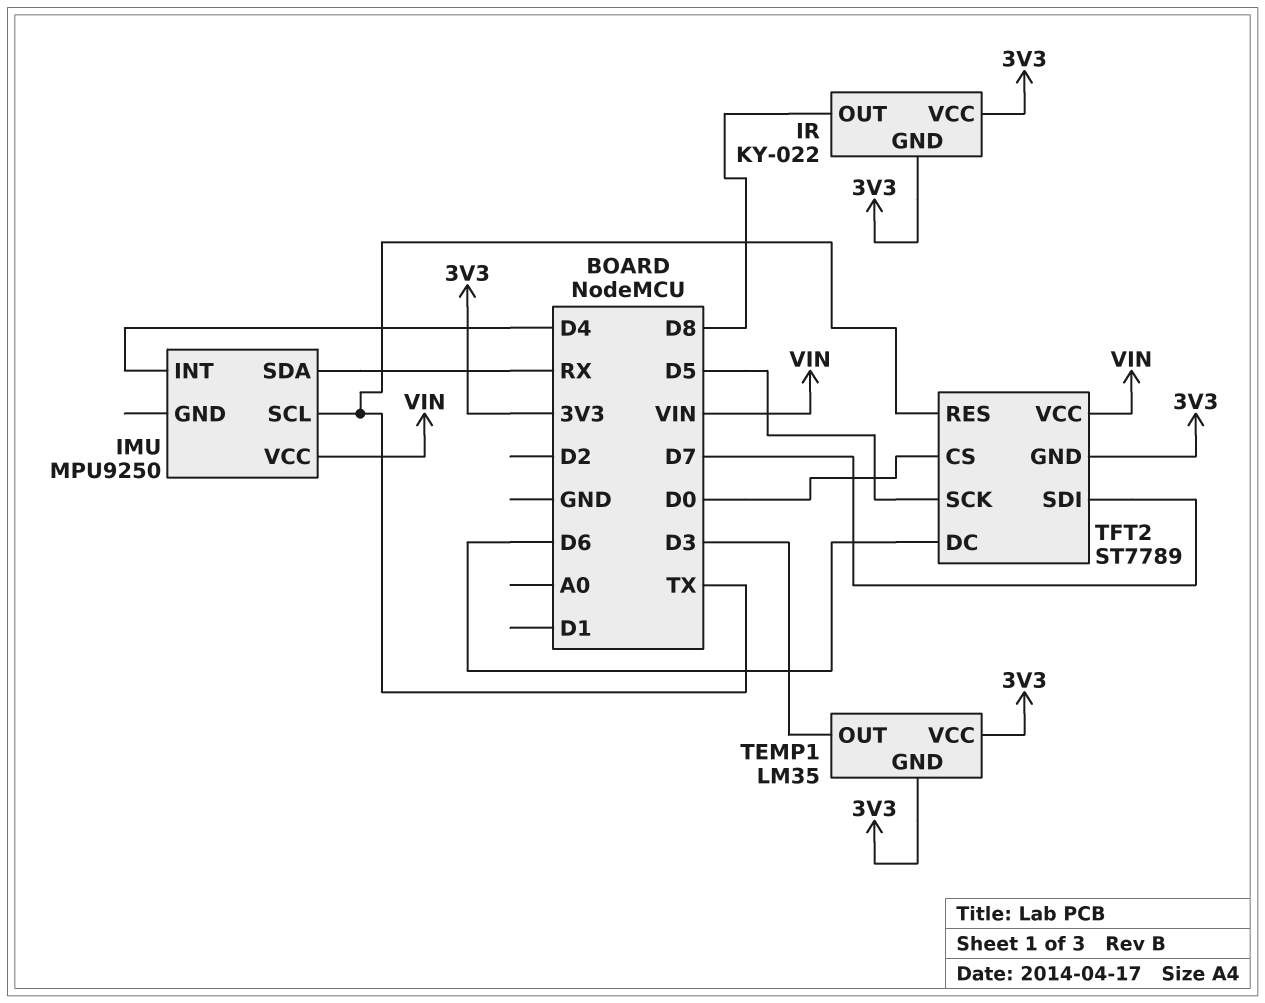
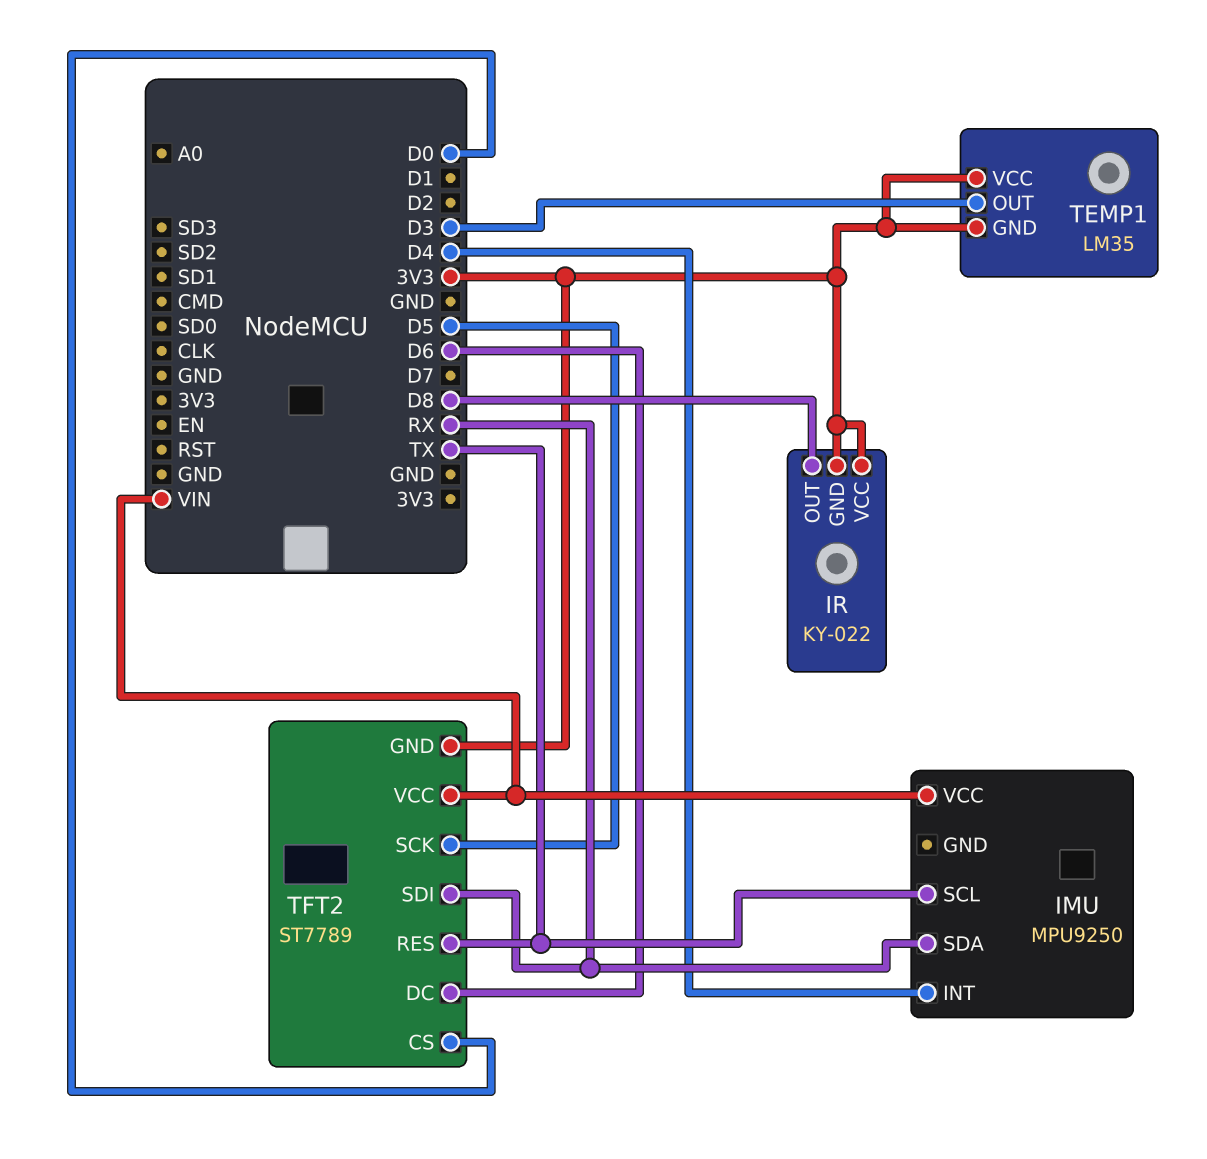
TFT2 pin SDI: D7 -> RX

